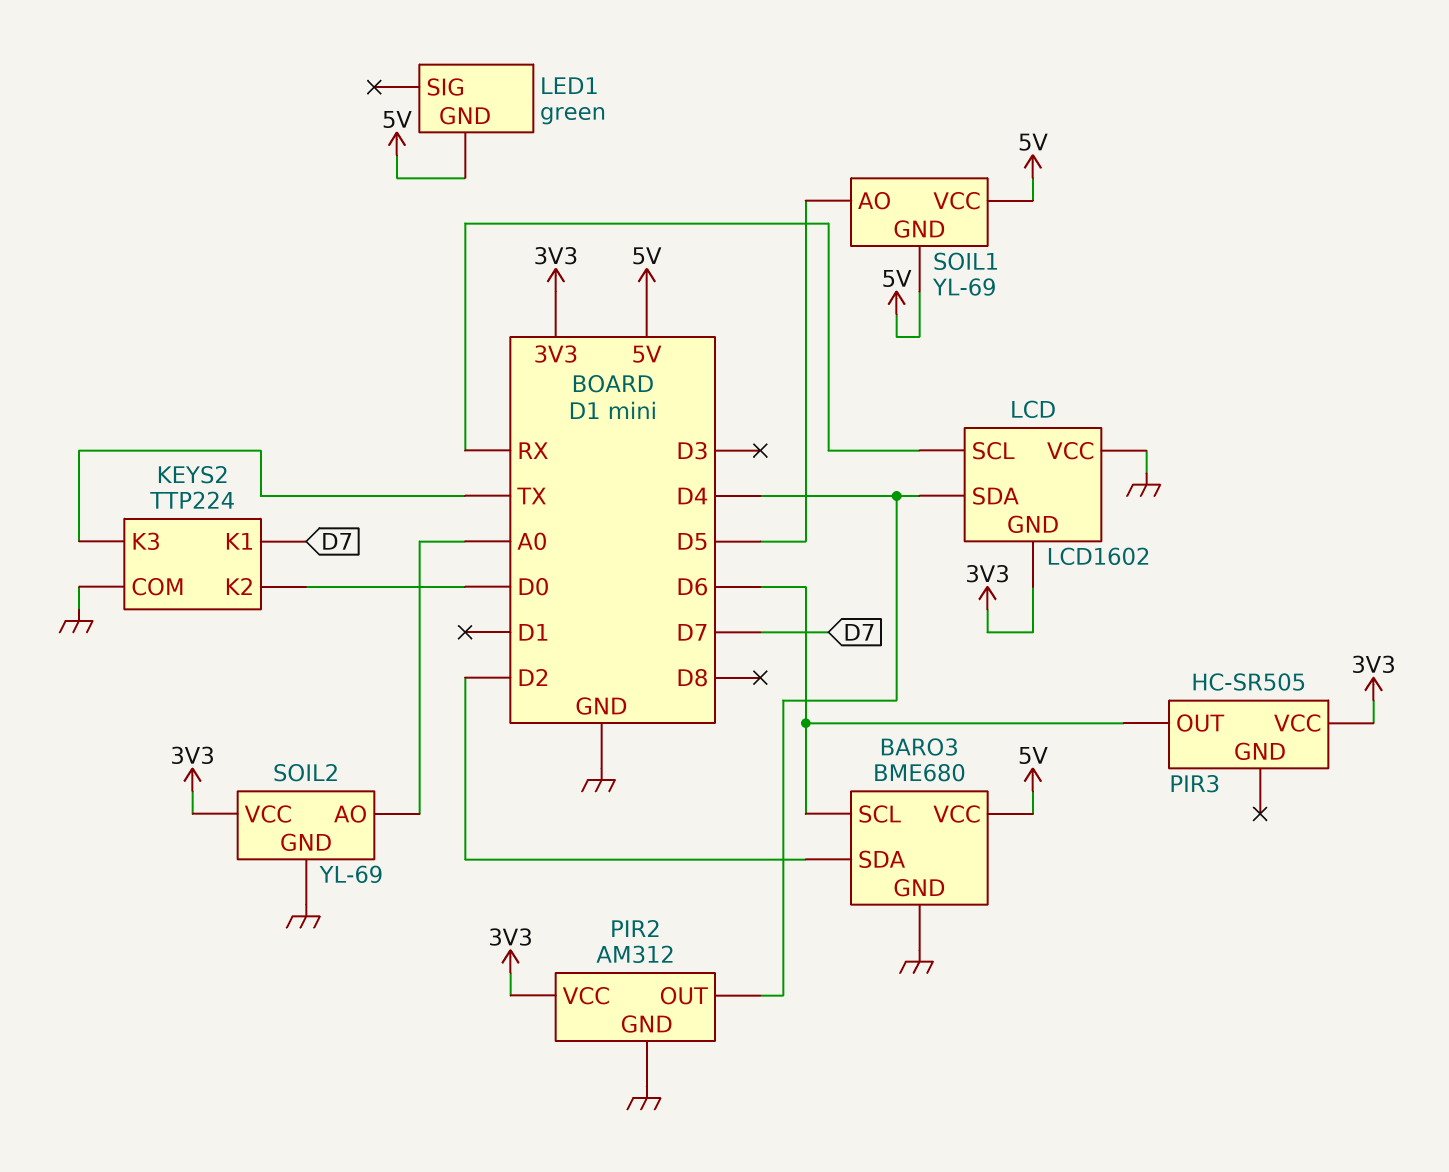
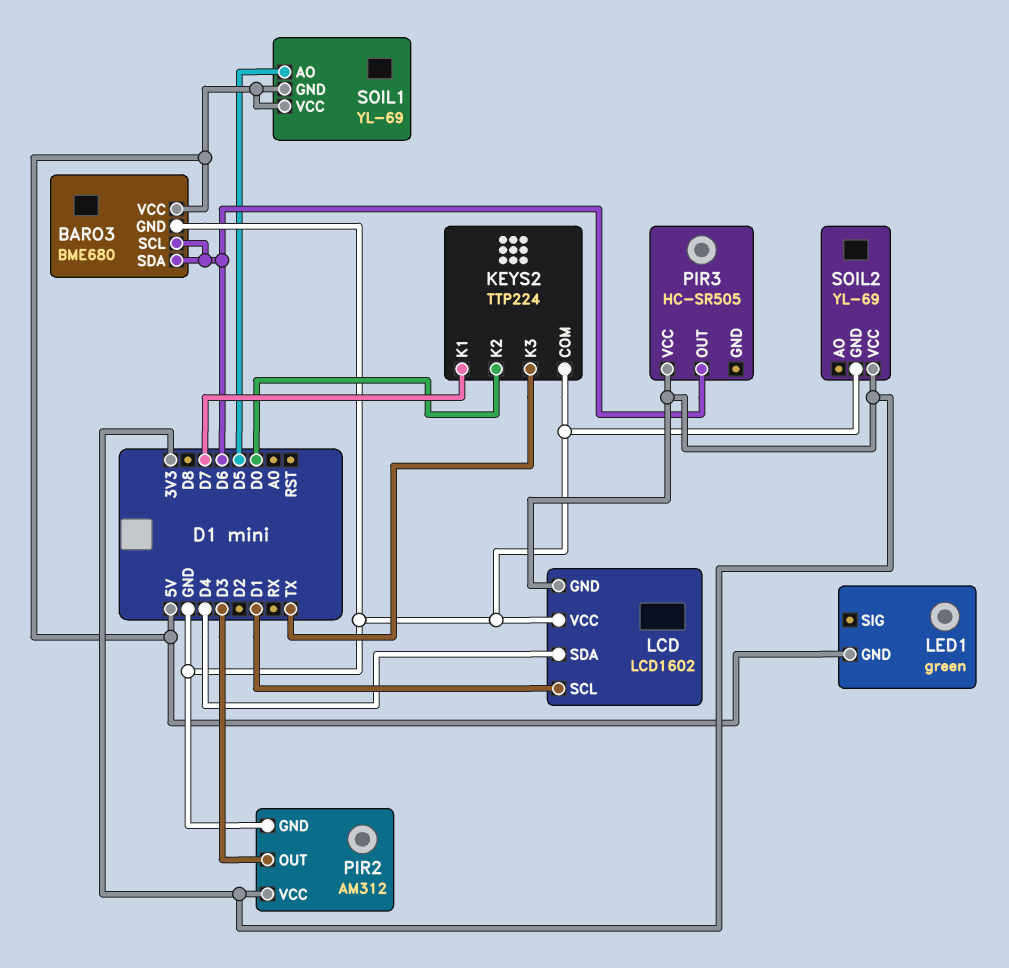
BARO3 pin SDA: D2 -> D6
LCD pin SCL: RX -> D1
PIR2 pin OUT: D4 -> D3
SOIL2 pin AO: A0 -> none

